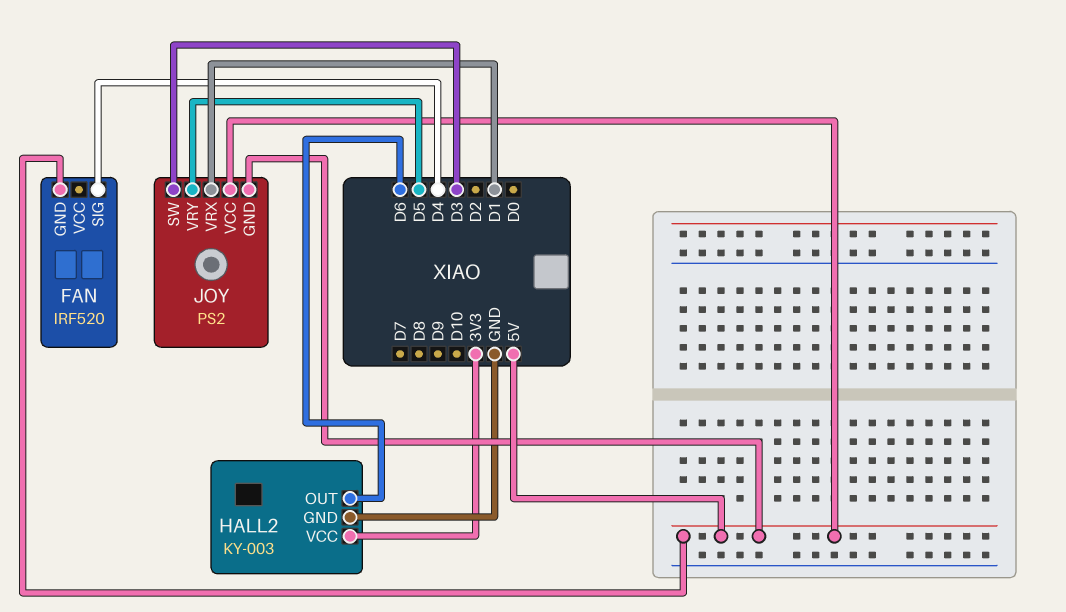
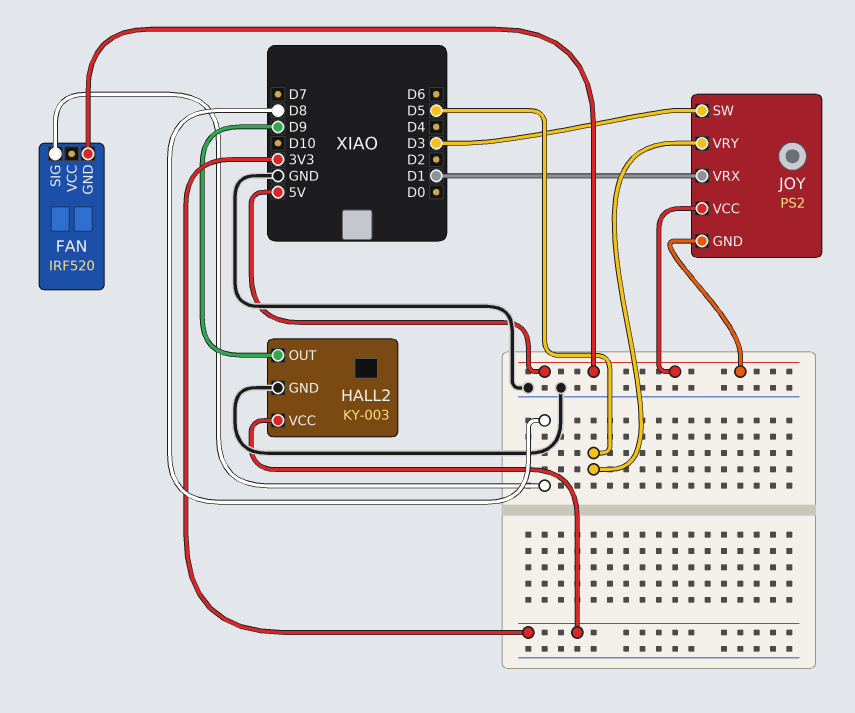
FAN pin SIG: D4 -> D8
HALL2 pin OUT: D6 -> D9

